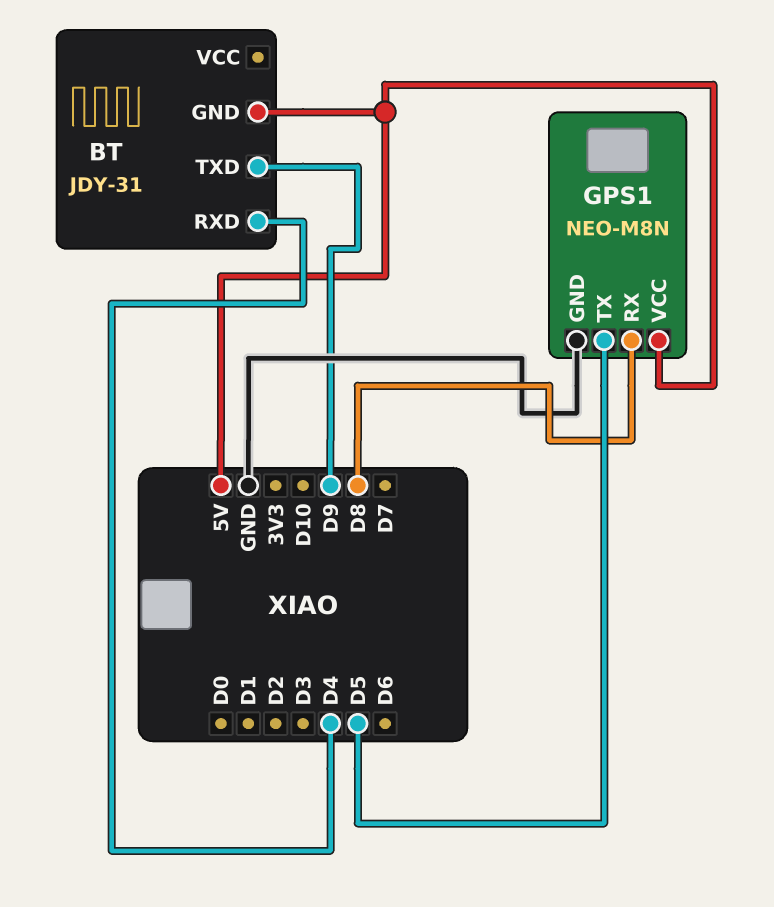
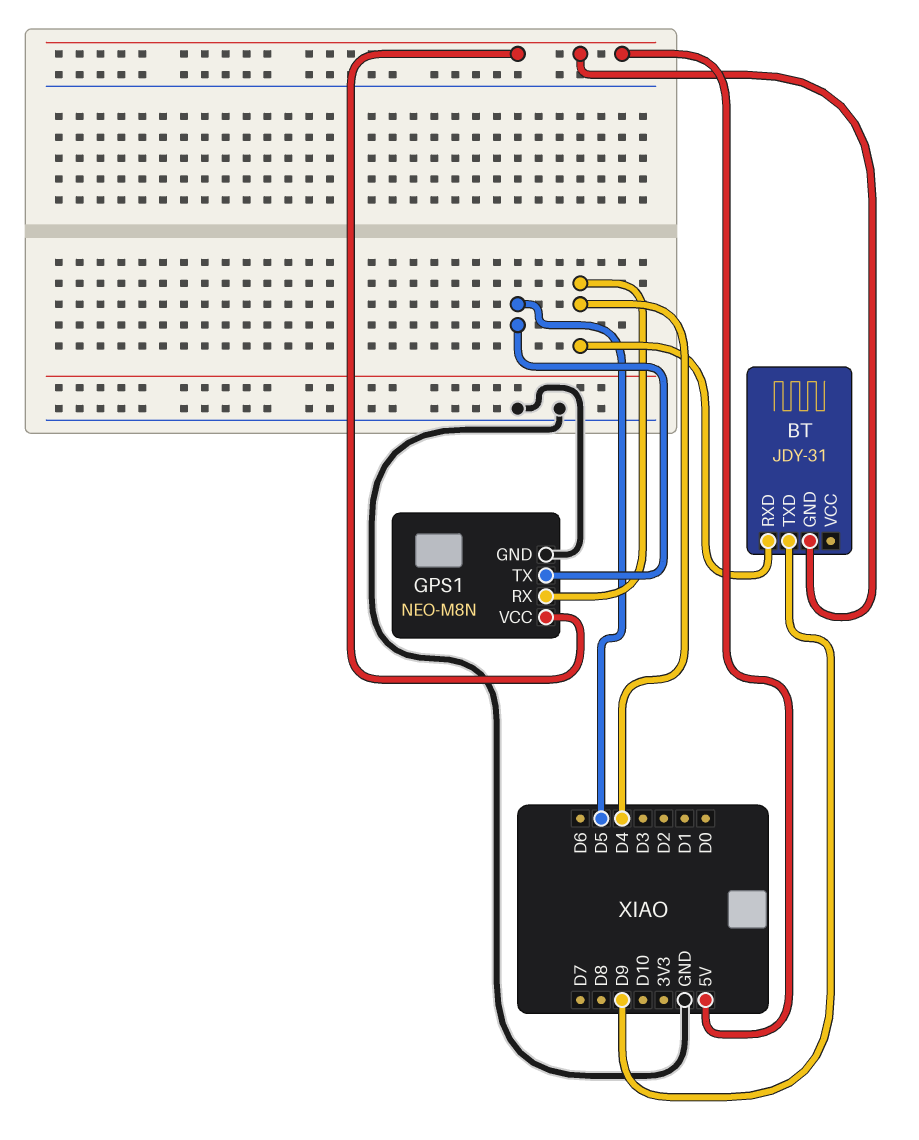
GPS1 pin RX: D8 -> D4

